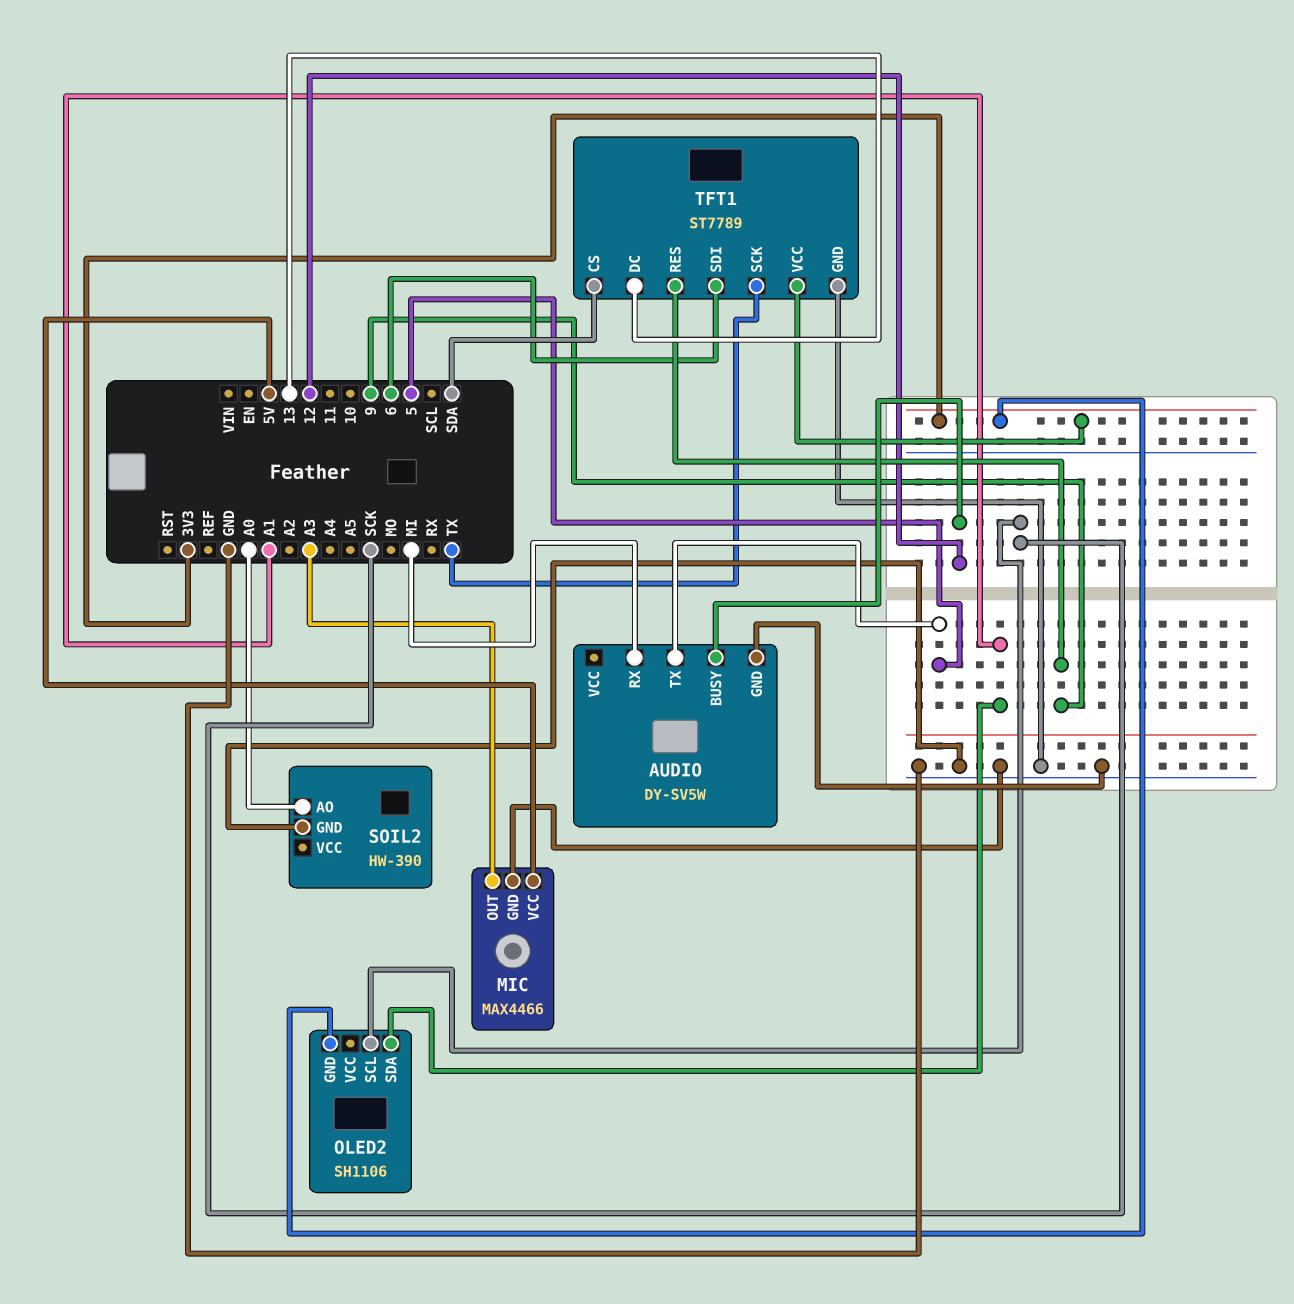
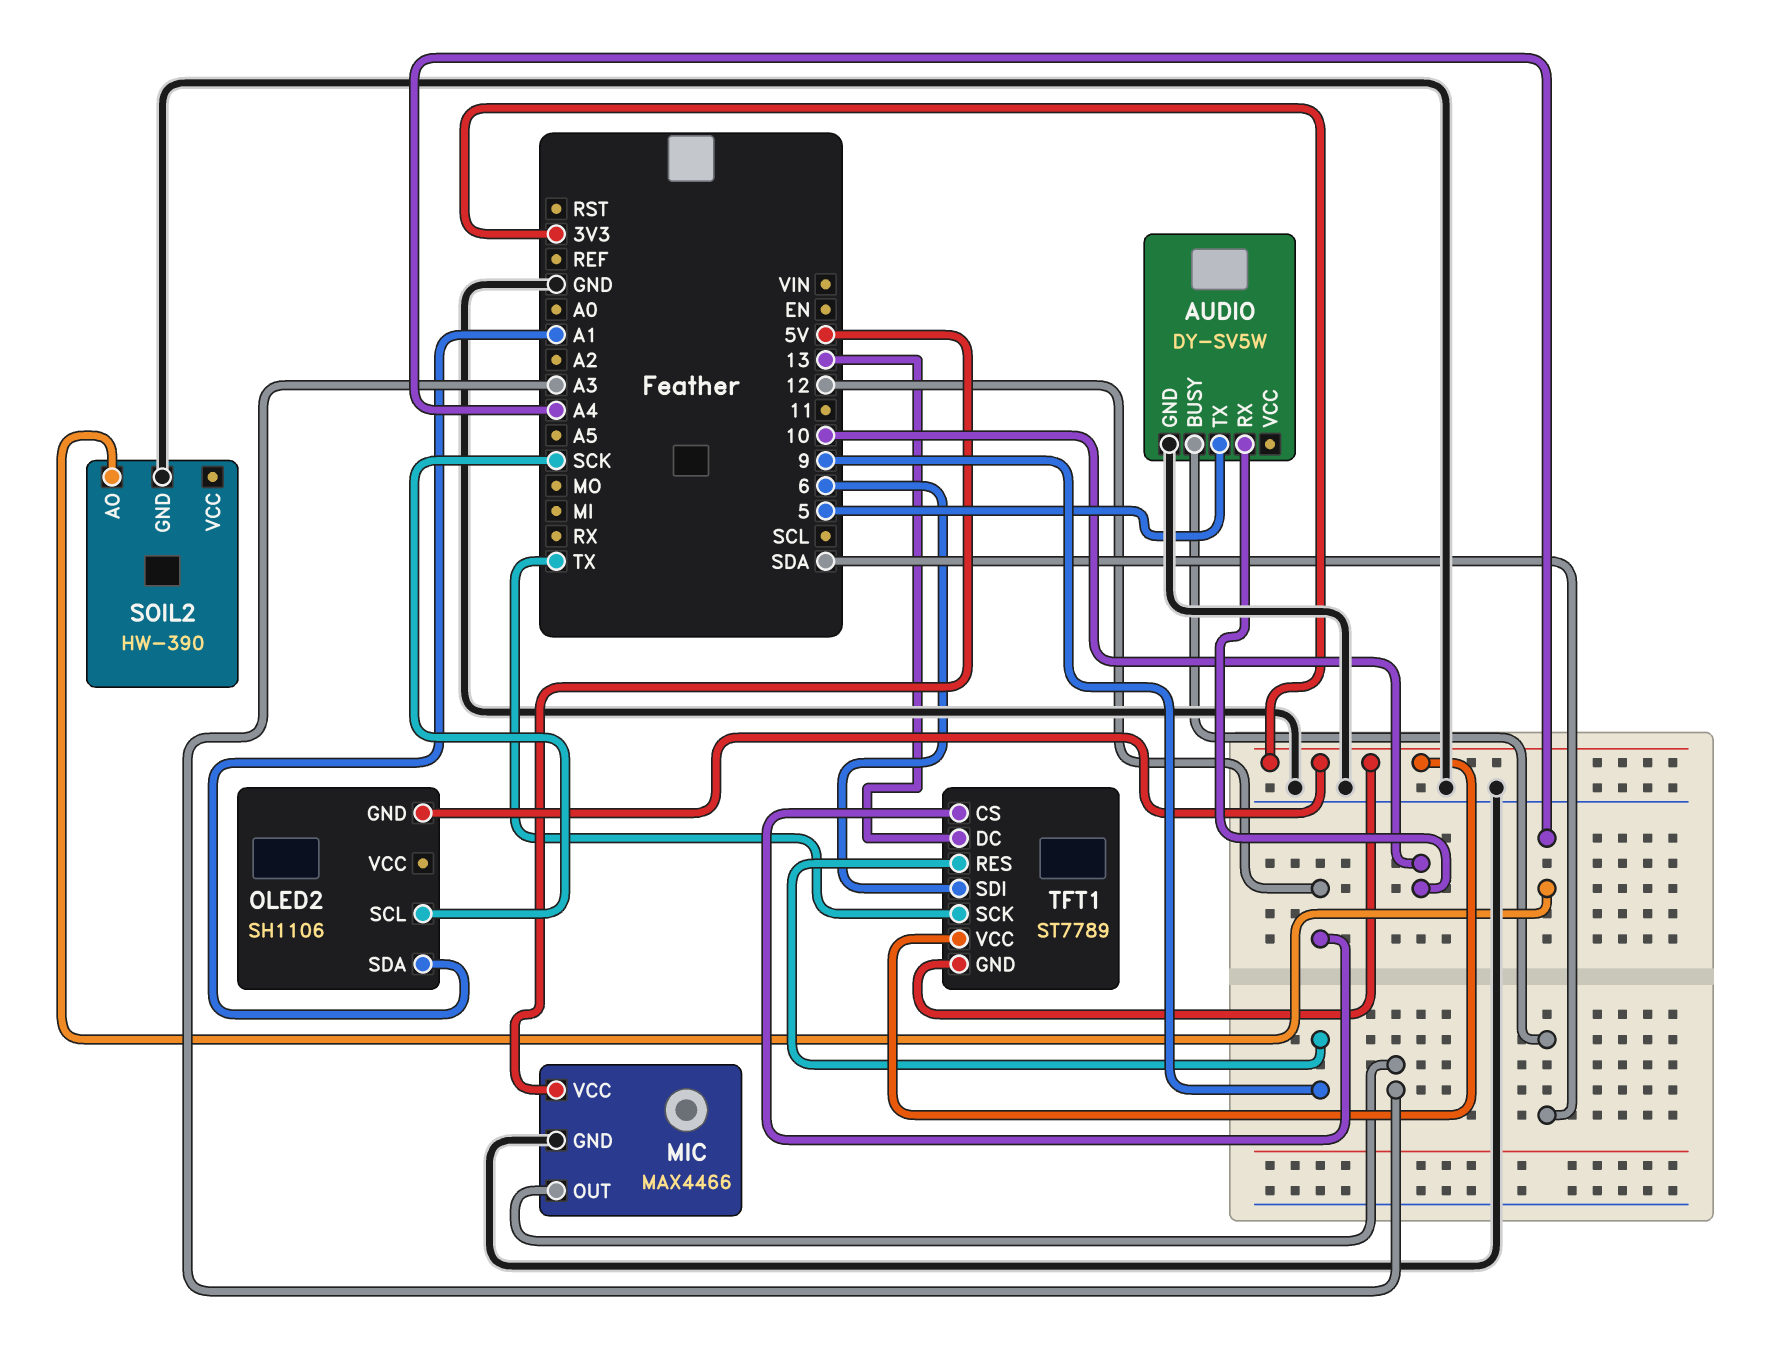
AUDIO pin BUSY: 12 -> SDA
AUDIO pin RX: MI -> 10
SOIL2 pin AO: A0 -> A4
TFT1 pin CS: SDA -> 12
TFT1 pin GND: GND -> 3V3

